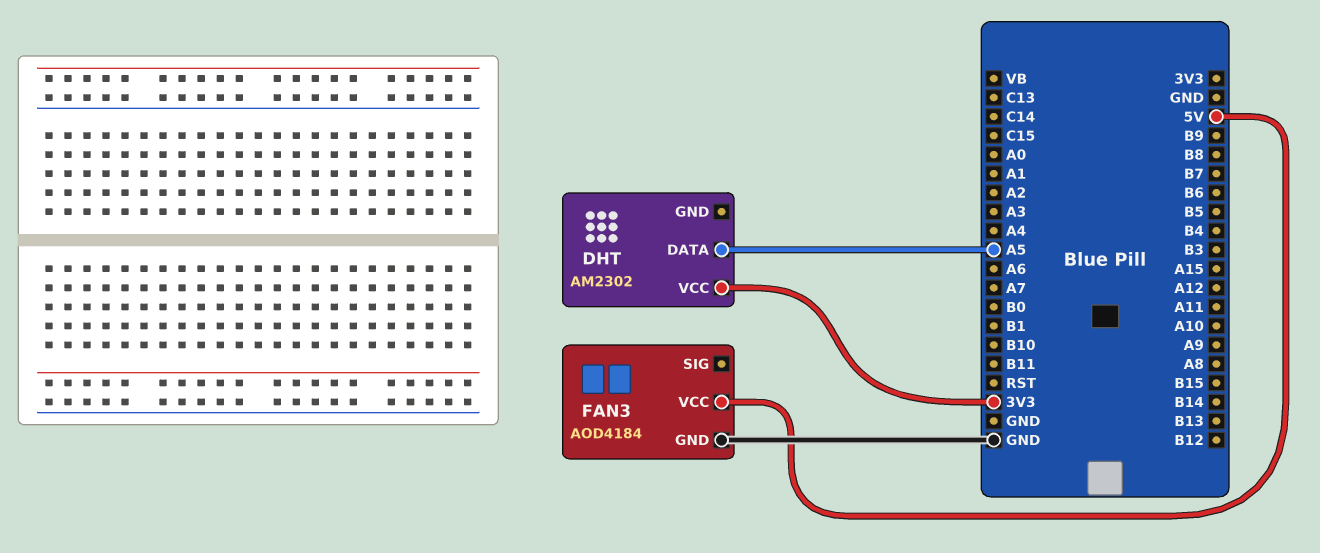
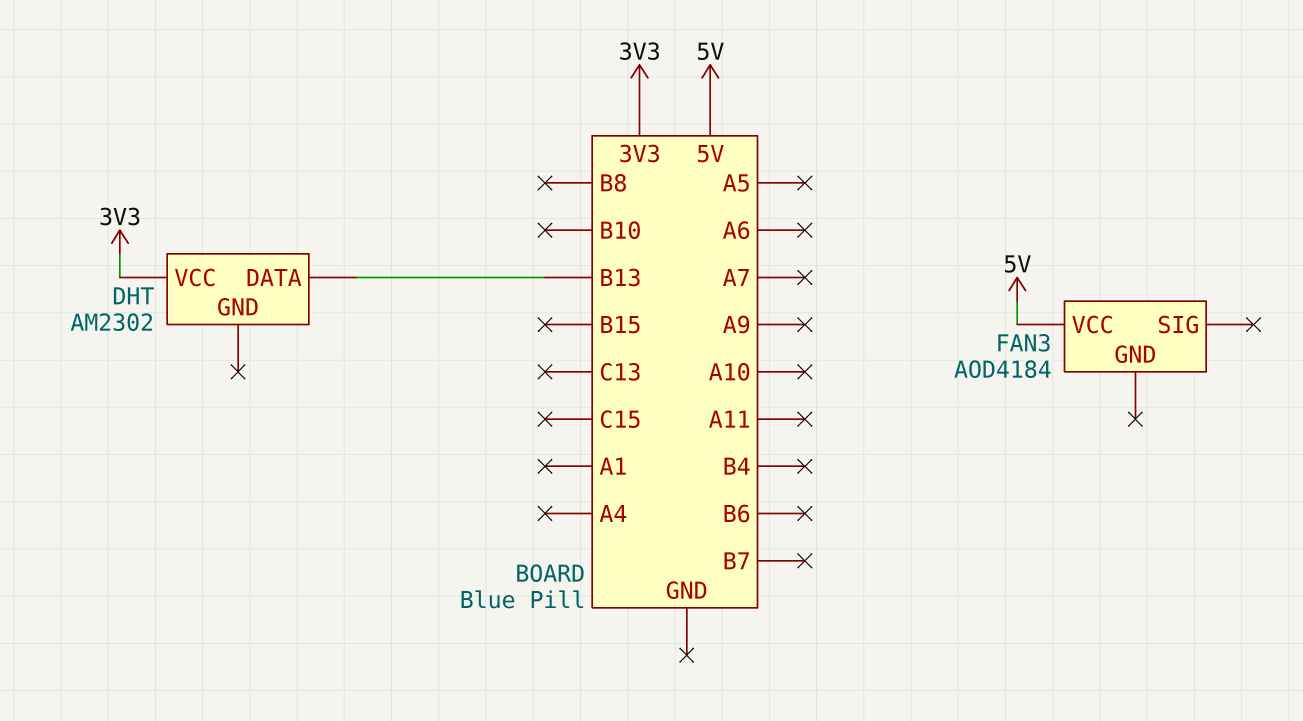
DHT pin DATA: A5 -> B13
FAN3 pin GND: GND -> none

